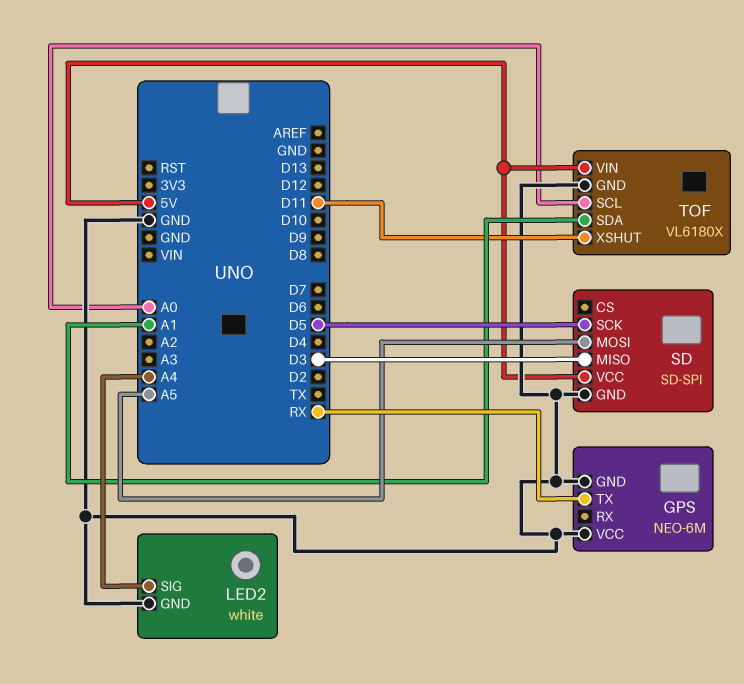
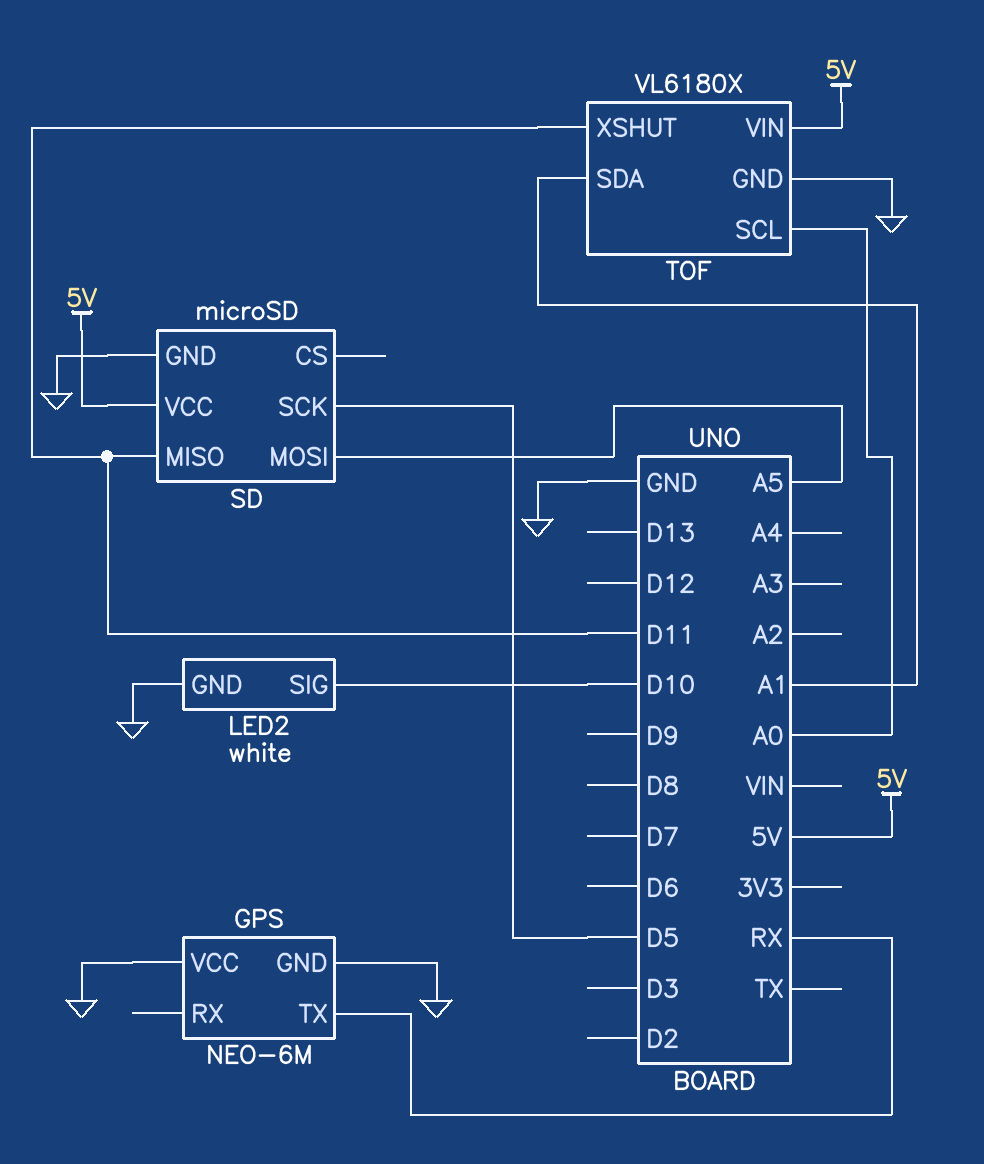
LED2 pin SIG: A4 -> D10
SD: SD-SPI -> microSD
SD pin MISO: D3 -> D11

